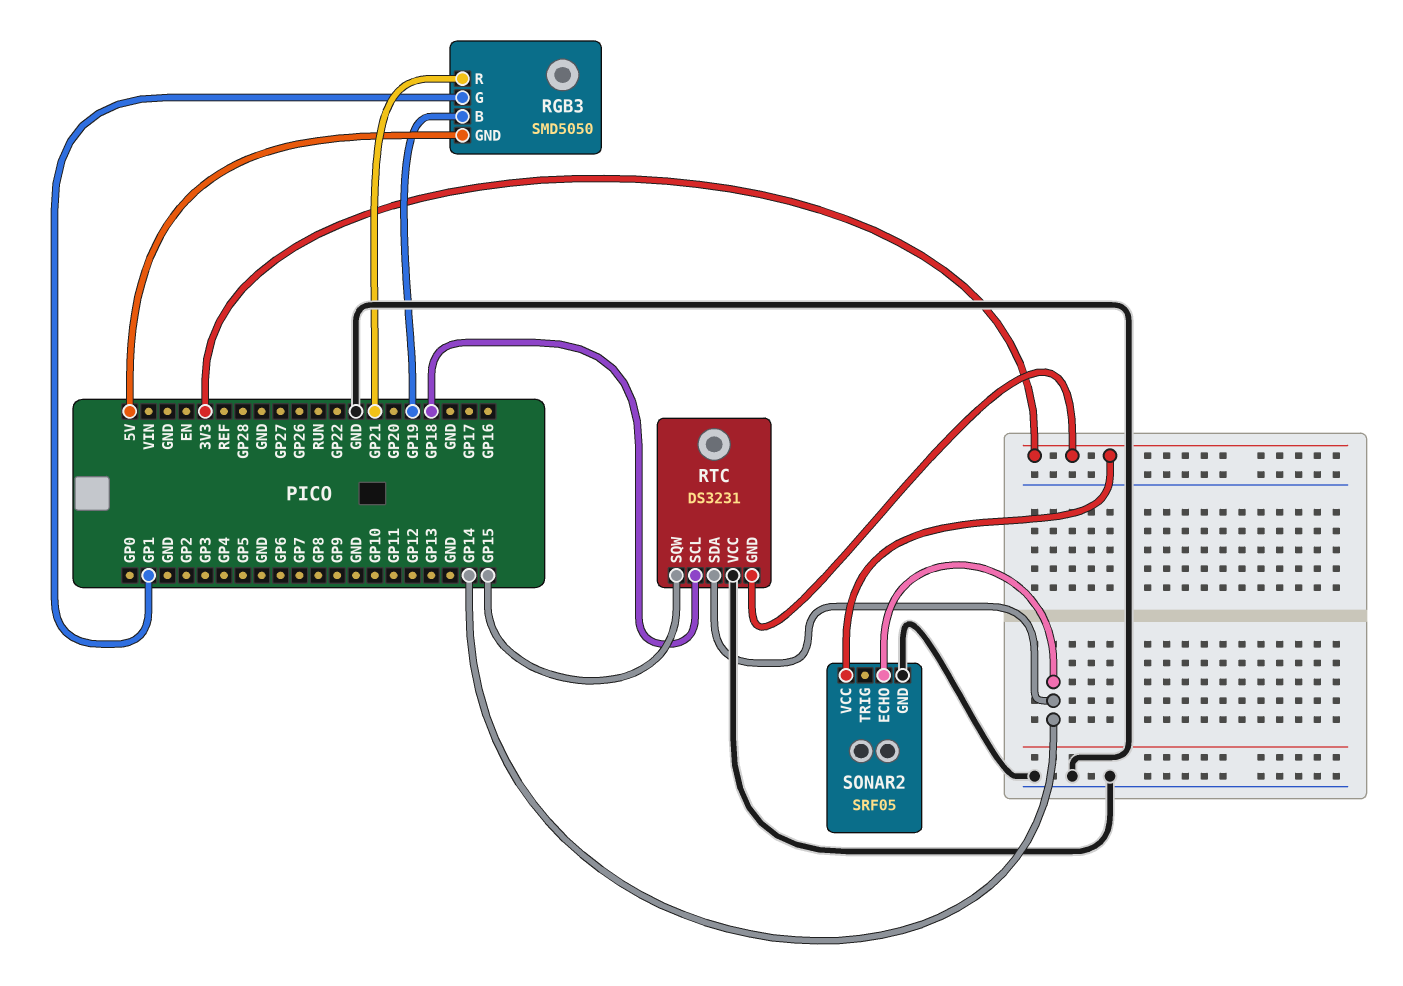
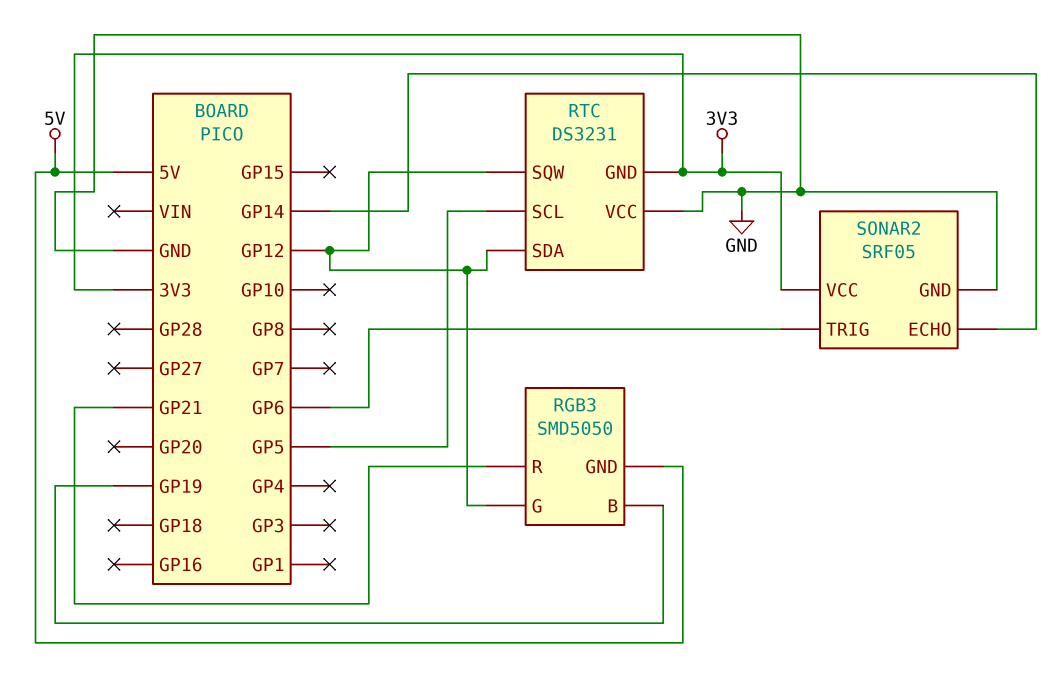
RGB3 pin G: GP1 -> GP12
RTC pin SCL: GP18 -> GP5
RTC pin SDA: GP14 -> GP12
RTC pin SQW: GP15 -> GP12
SONAR2 pin TRIG: none -> GP6

